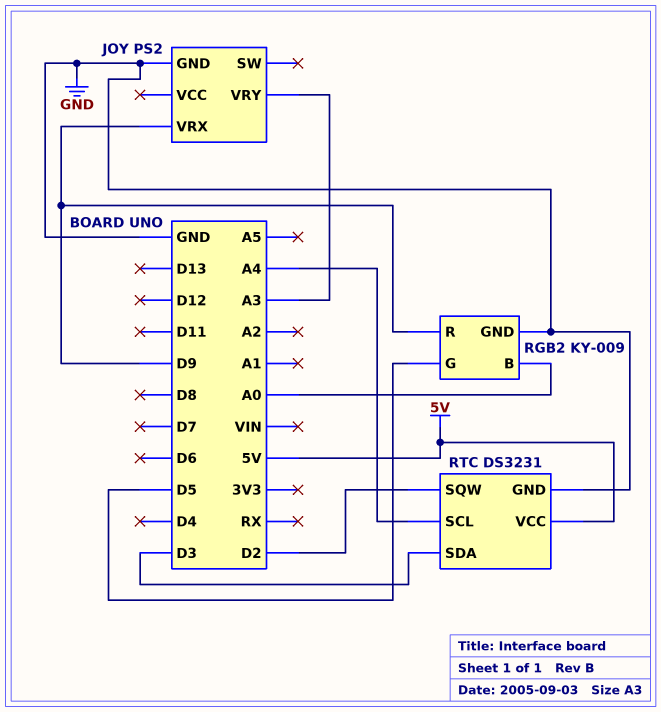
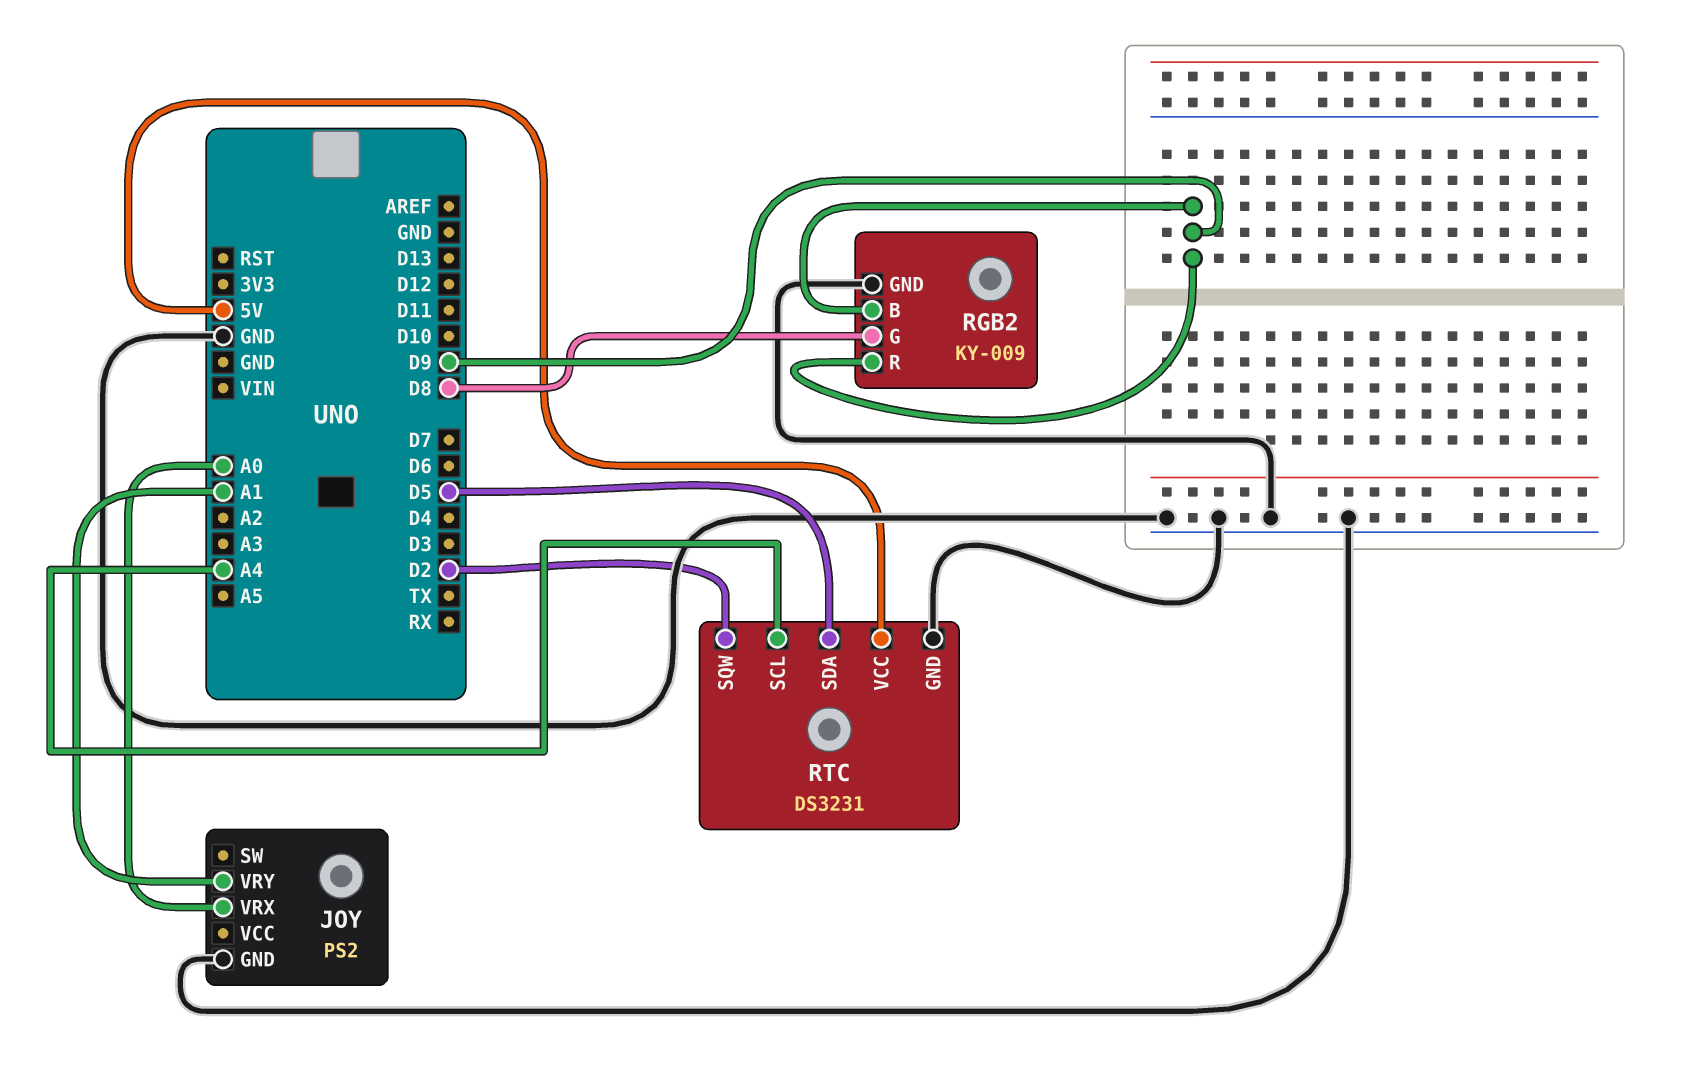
JOY pin VRX: D9 -> A0
JOY pin VRY: A3 -> A1
RGB2 pin B: A0 -> D9
RGB2 pin G: D5 -> D8
RTC pin SDA: D3 -> D5

